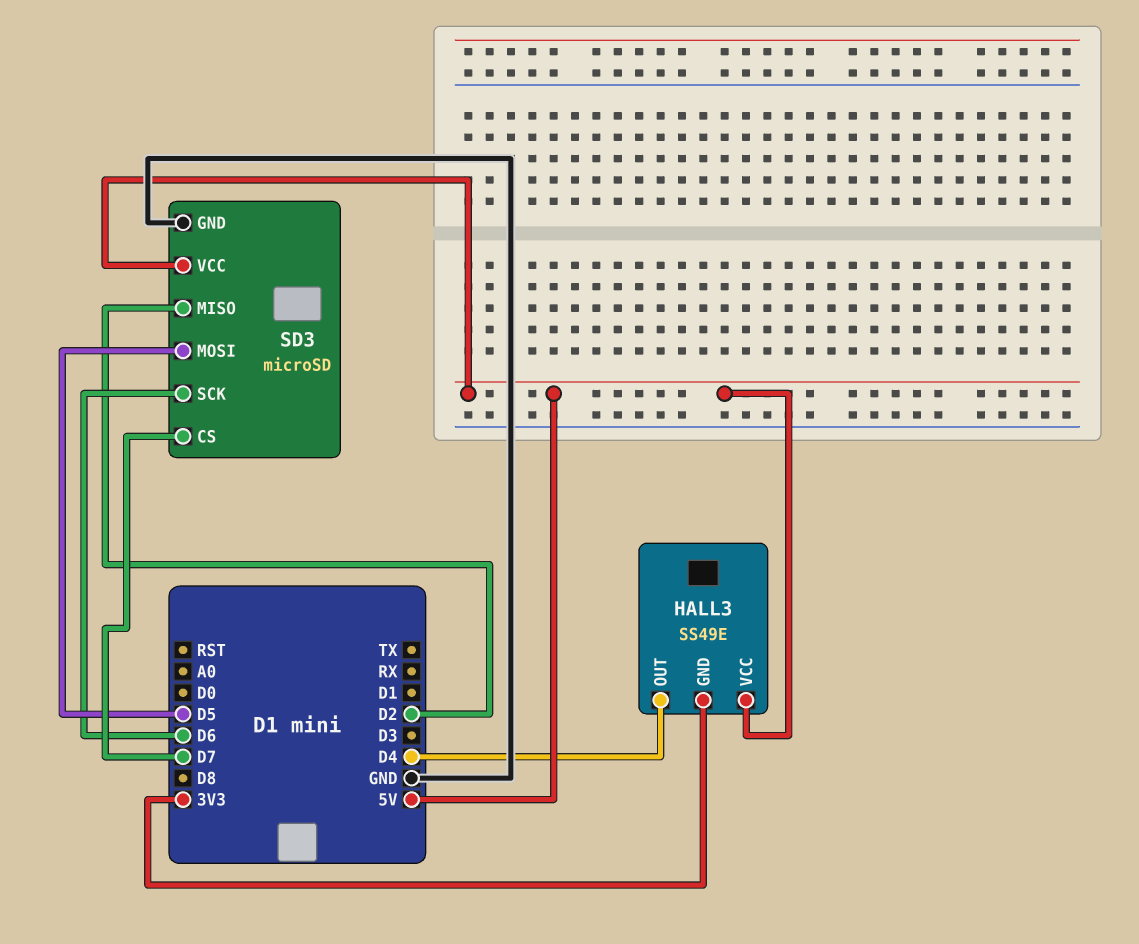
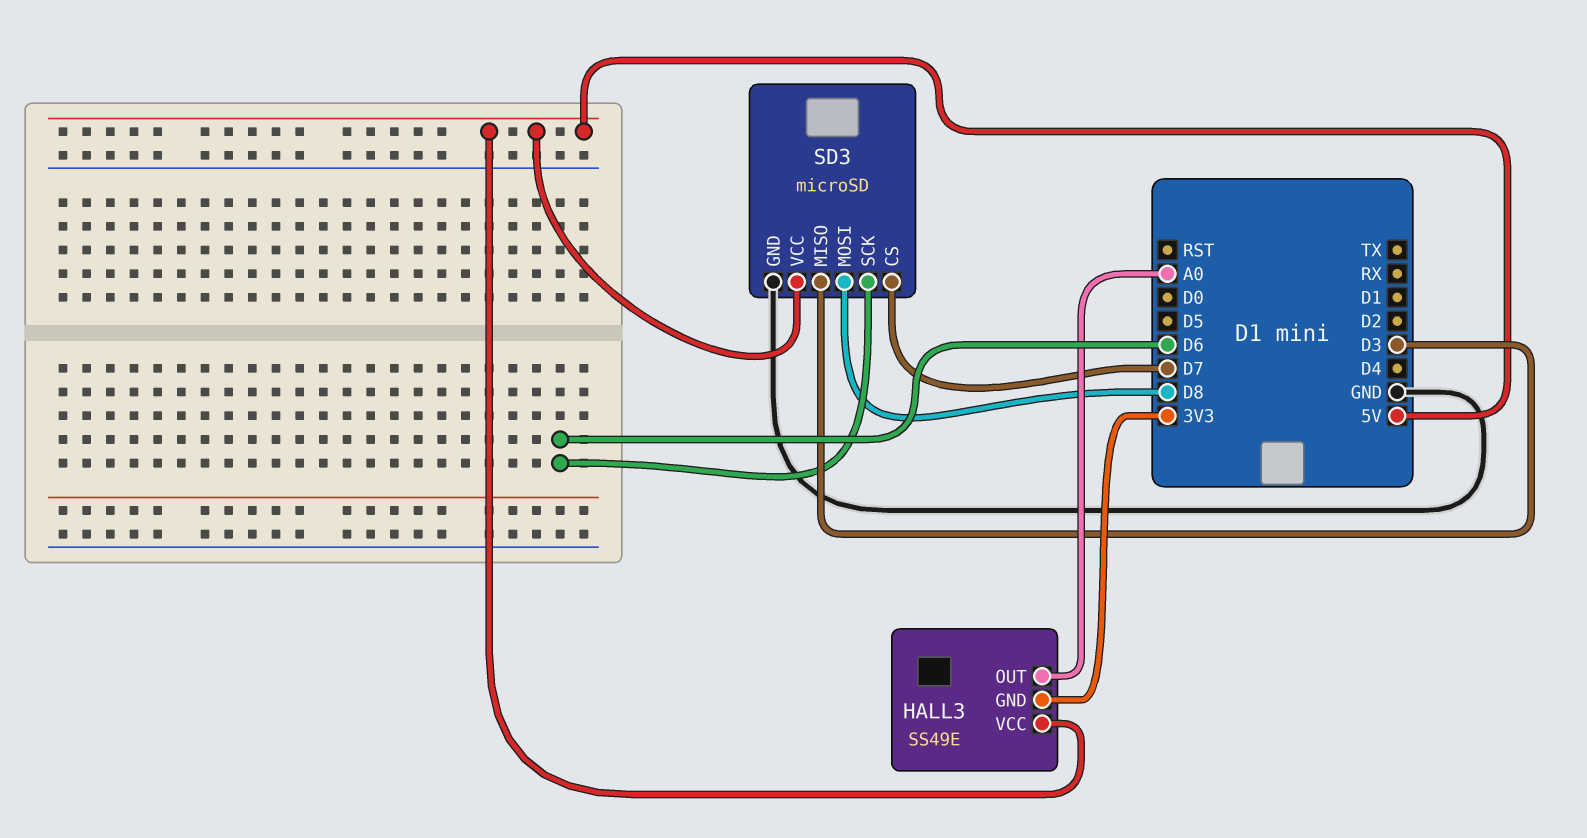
HALL3 pin OUT: D4 -> A0
SD3 pin MISO: D2 -> D3
SD3 pin MOSI: D5 -> D8

